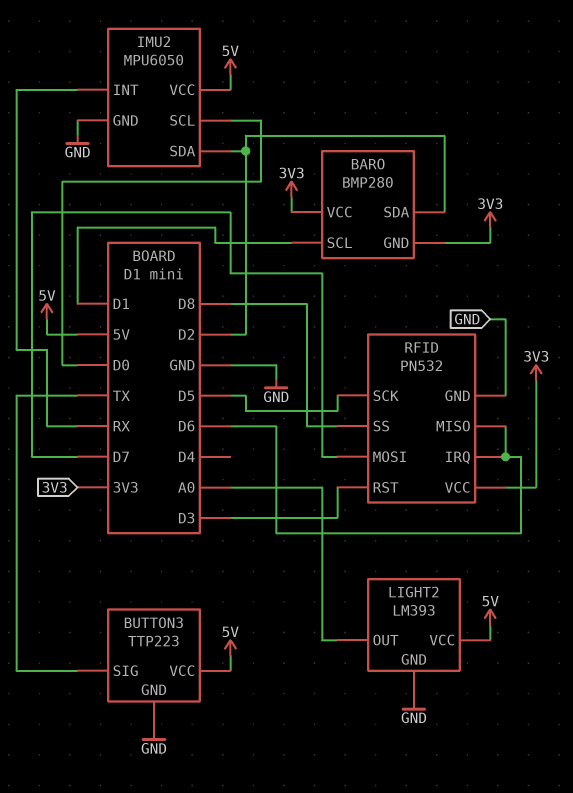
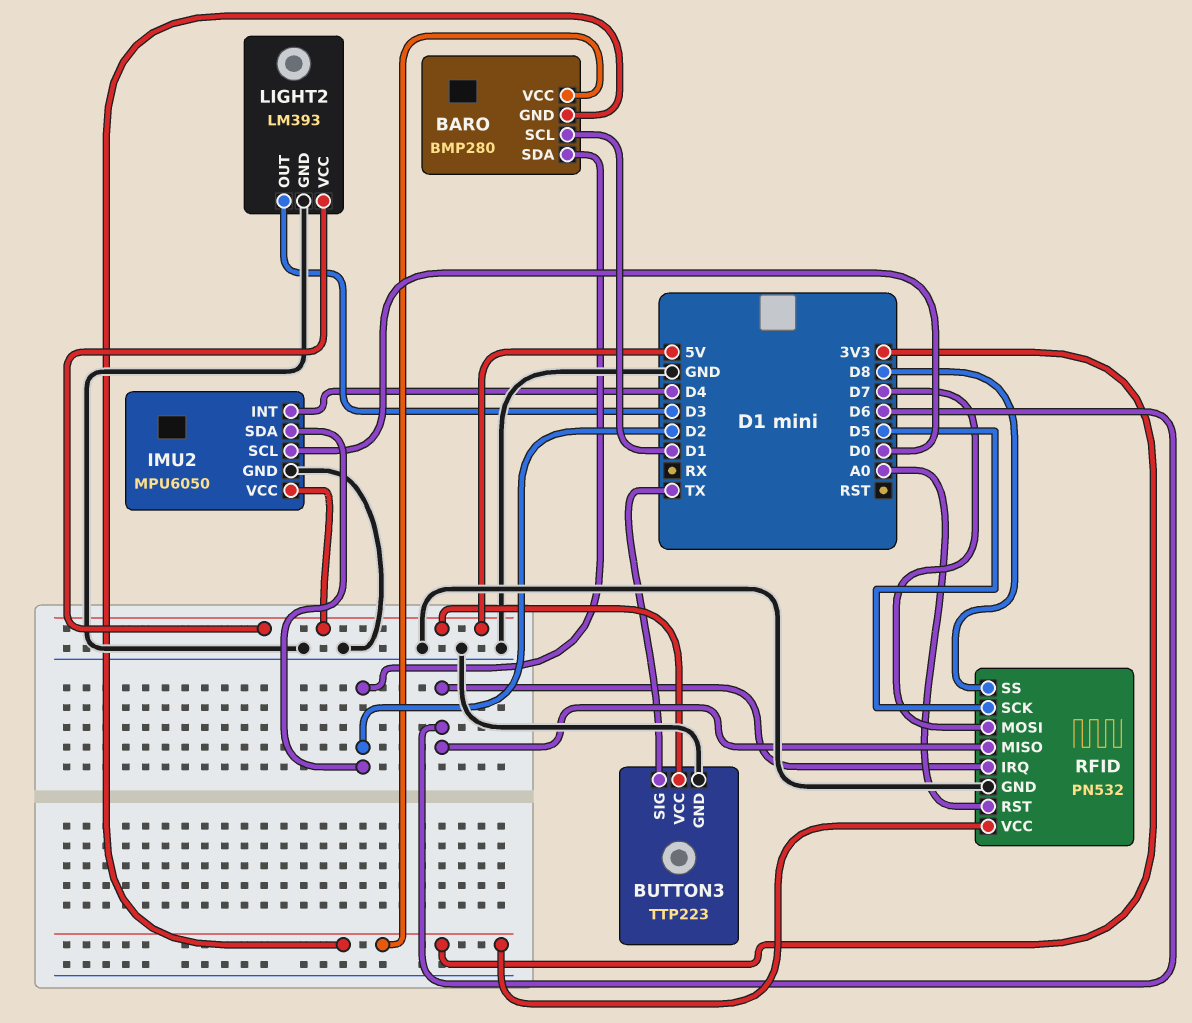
IMU2 pin INT: RX -> D4
LIGHT2 pin OUT: A0 -> D3
RFID pin RST: D3 -> A0

